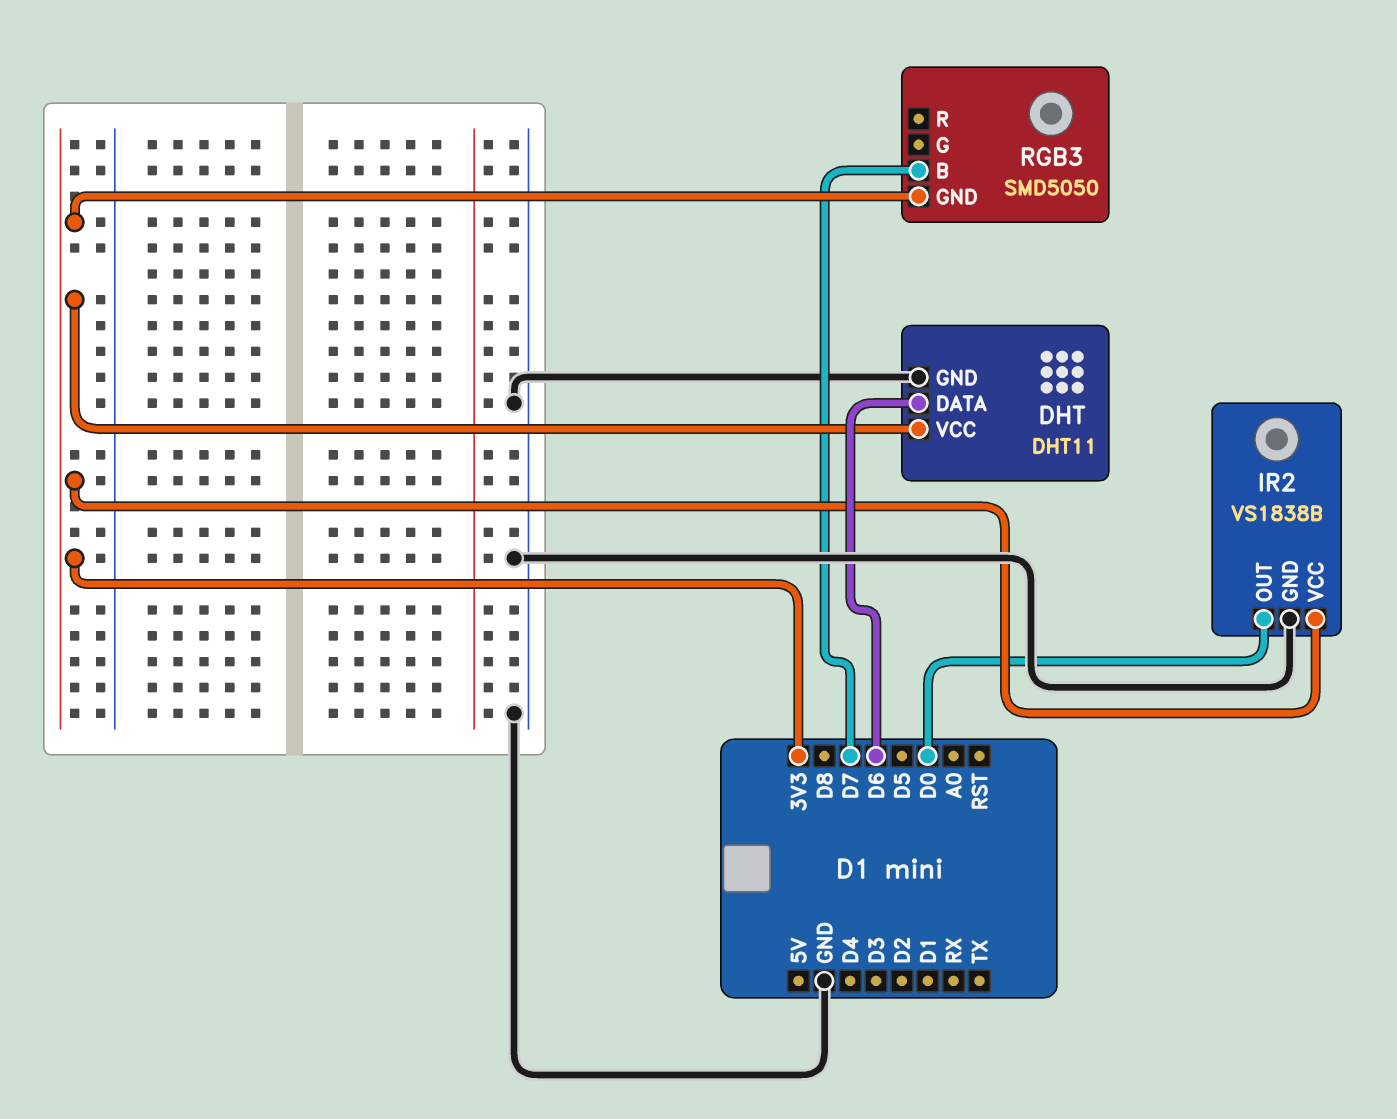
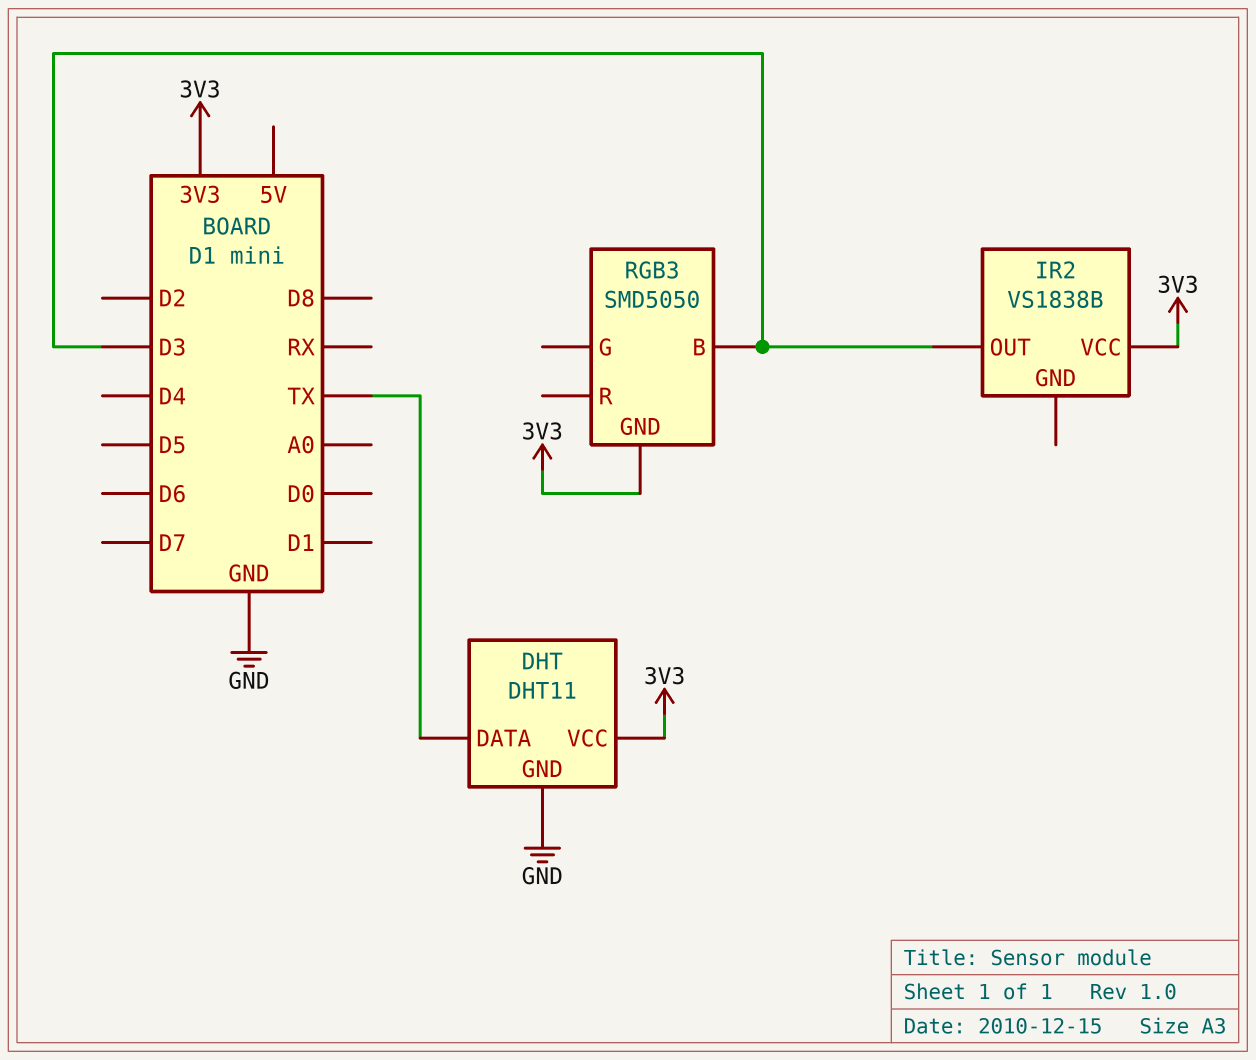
DHT pin DATA: D6 -> TX
IR2 pin GND: GND -> none
IR2 pin OUT: D0 -> D3
RGB3 pin B: D7 -> D3

